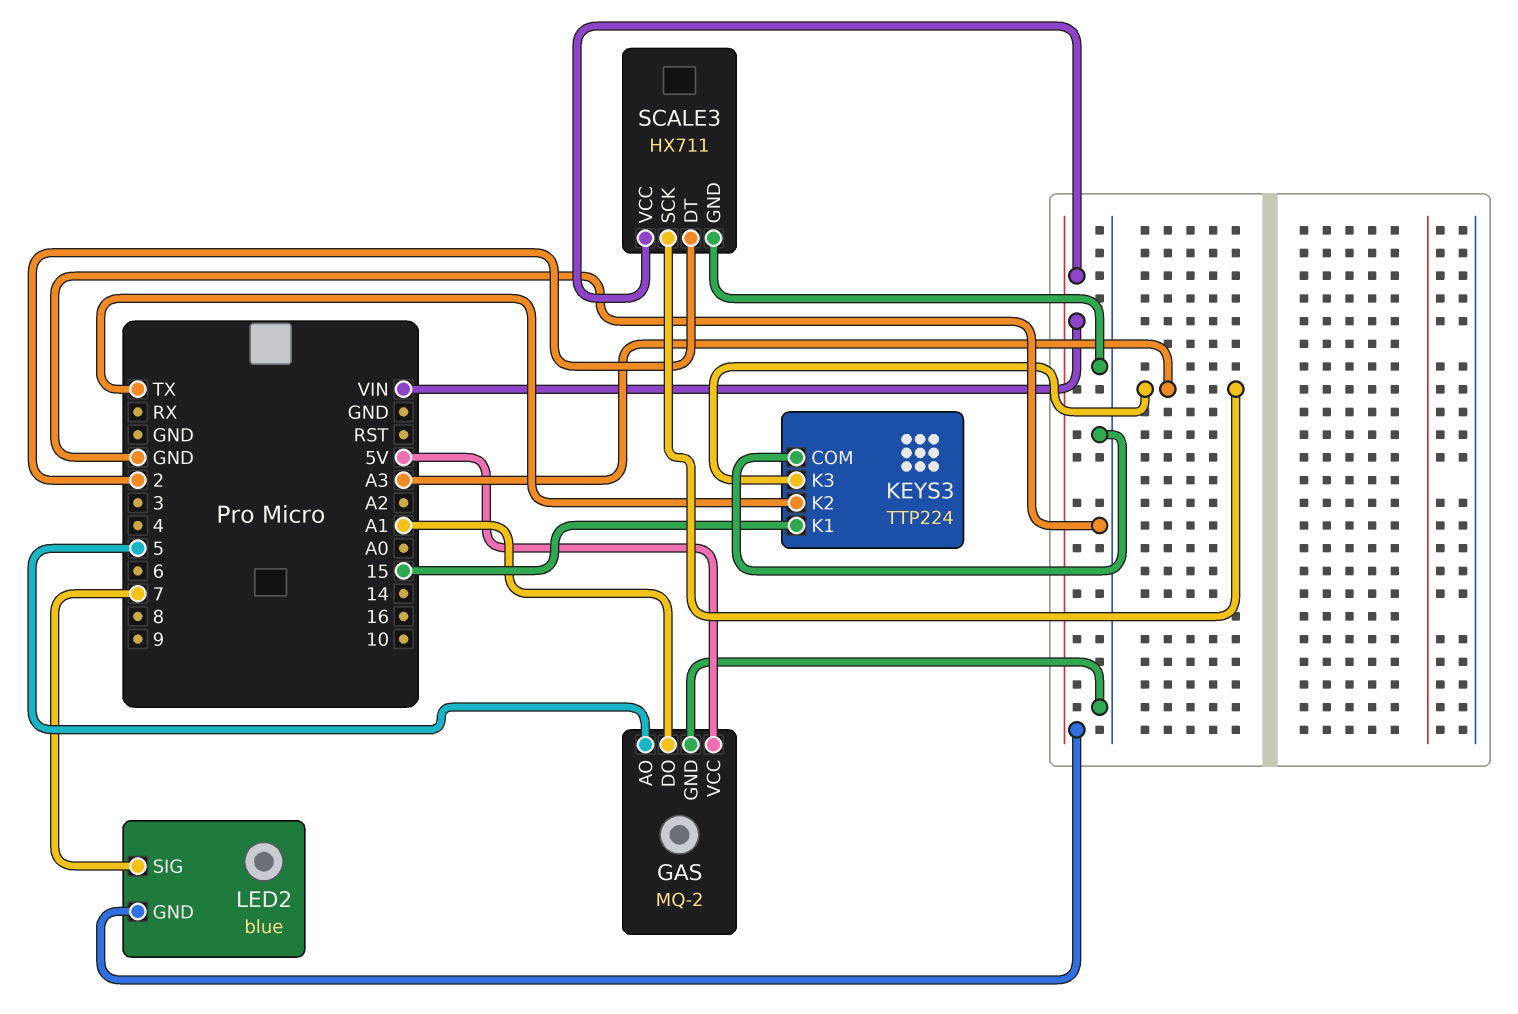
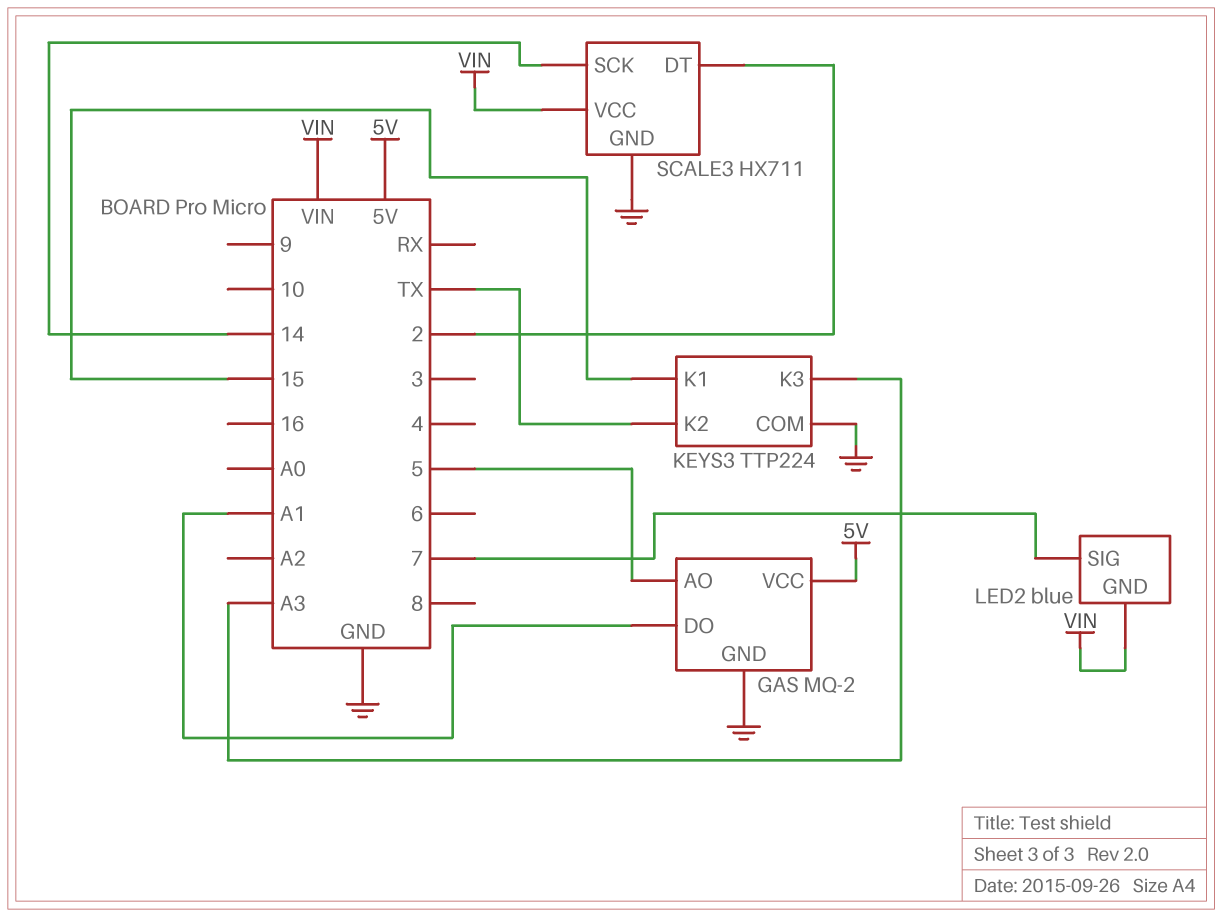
SCALE3 pin SCK: A3 -> 14

